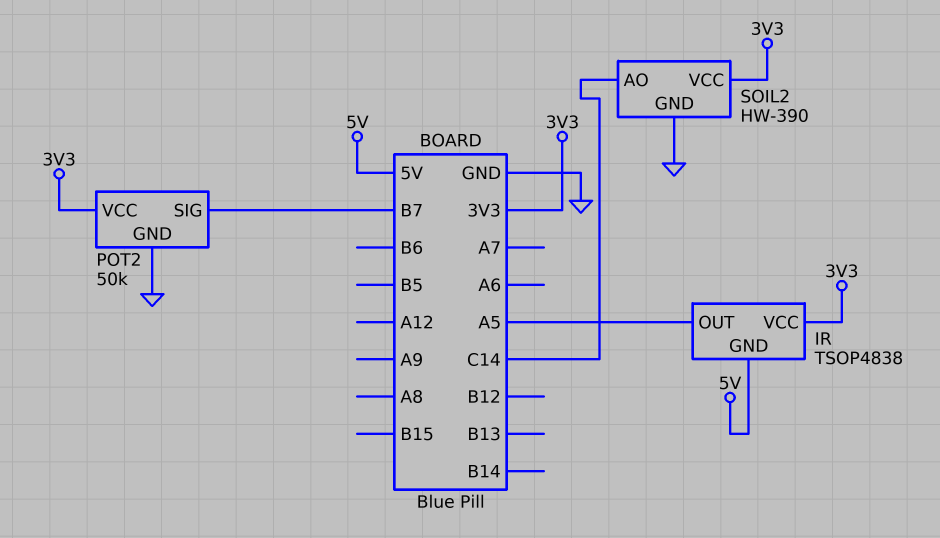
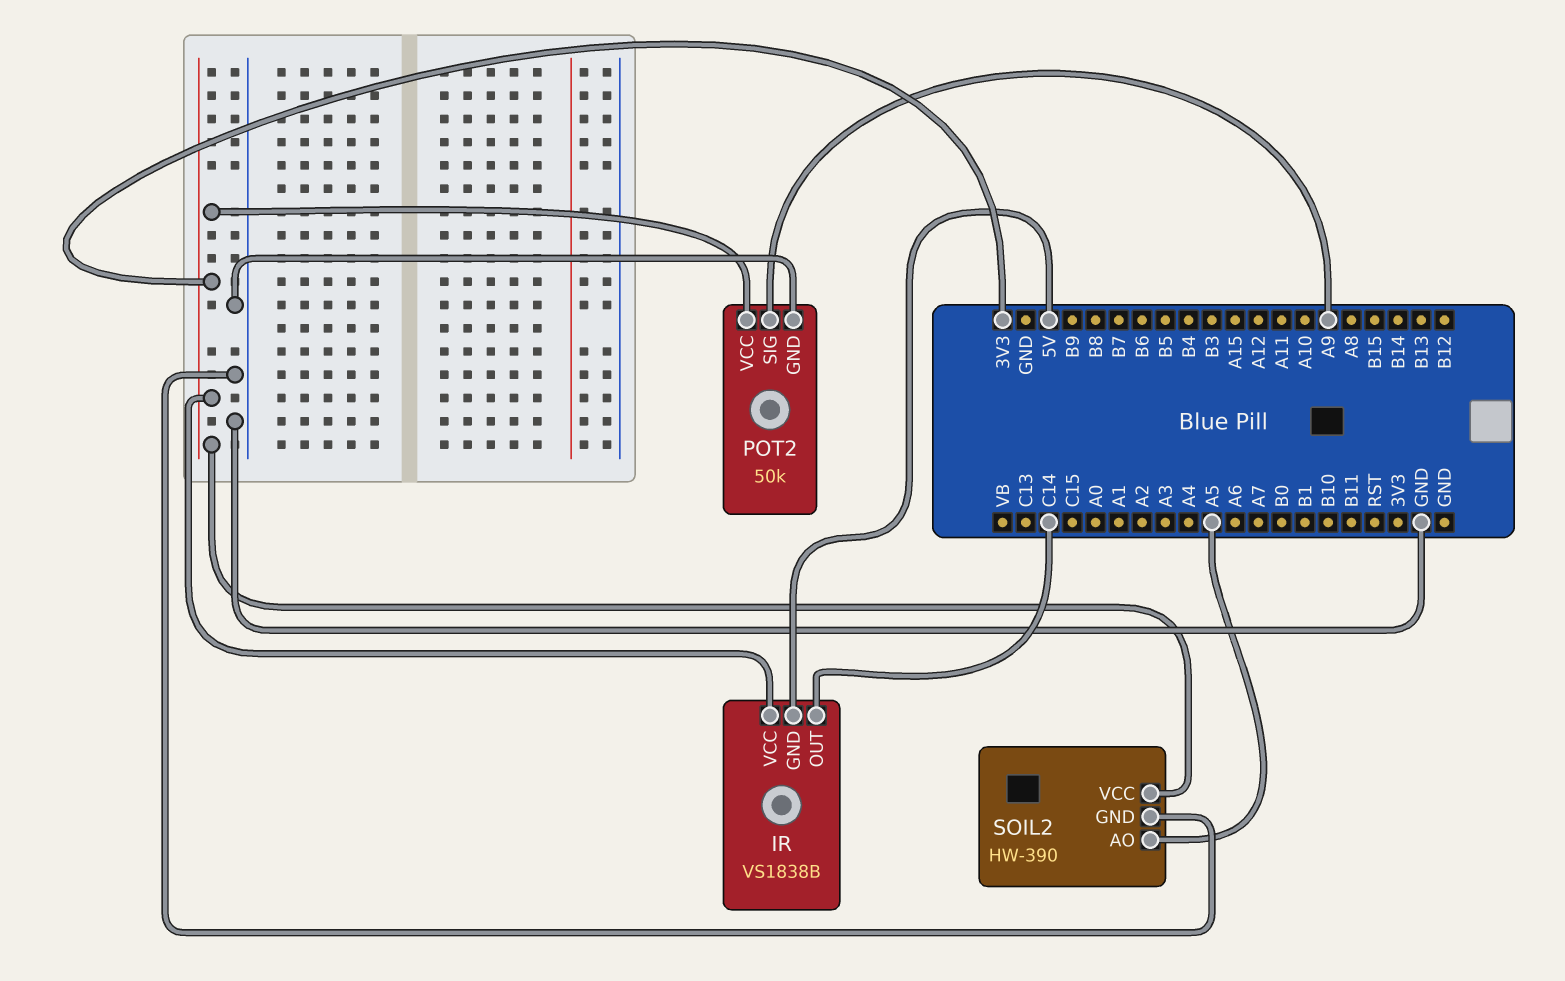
IR: TSOP4838 -> VS1838B
IR pin OUT: A5 -> C14
POT2 pin SIG: B7 -> A9
SOIL2 pin AO: C14 -> A5

